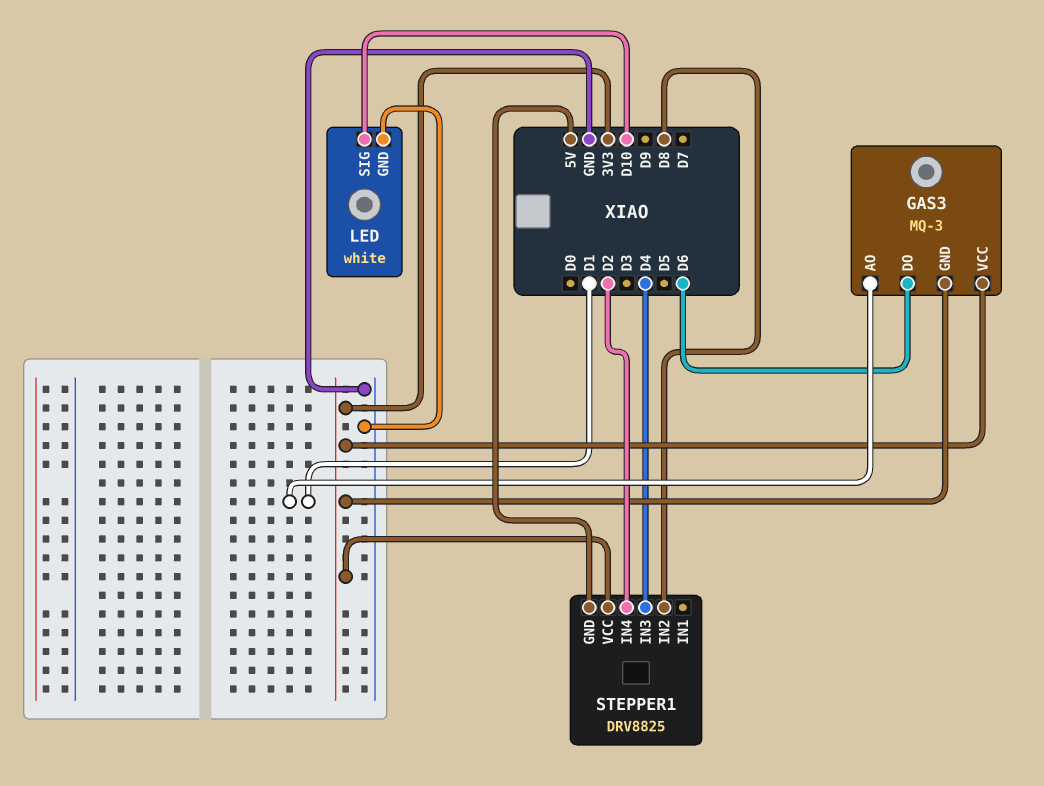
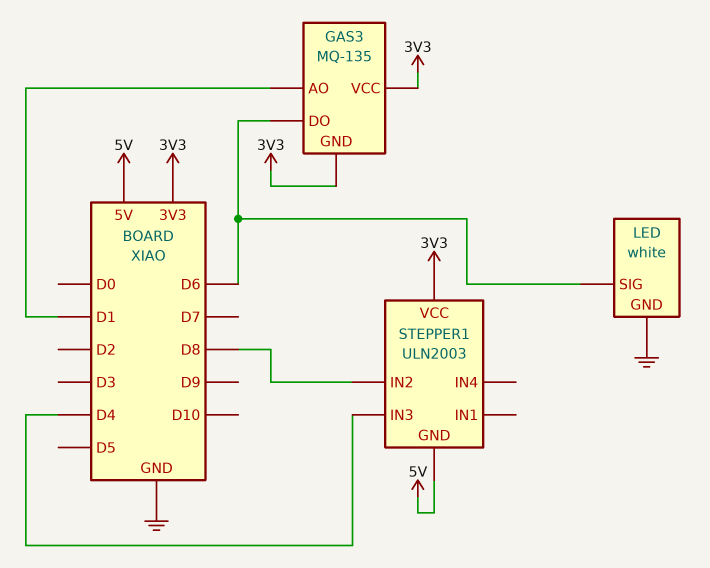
GAS3: MQ-3 -> MQ-135
LED pin SIG: D10 -> D6
STEPPER1: DRV8825 -> ULN2003
STEPPER1 pin IN4: D2 -> none

